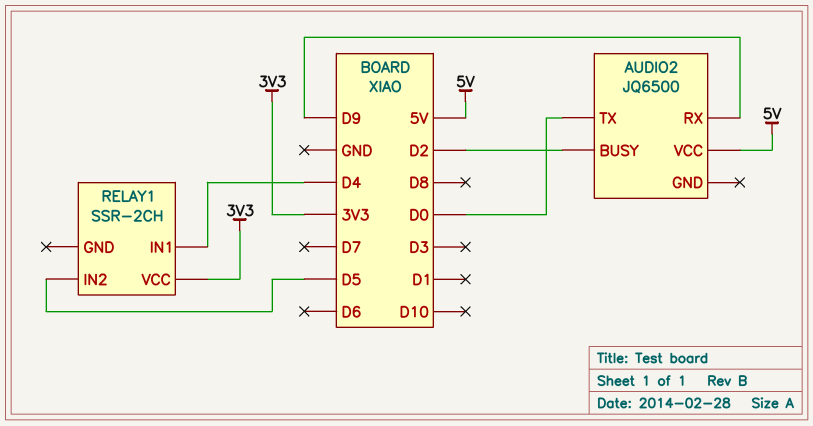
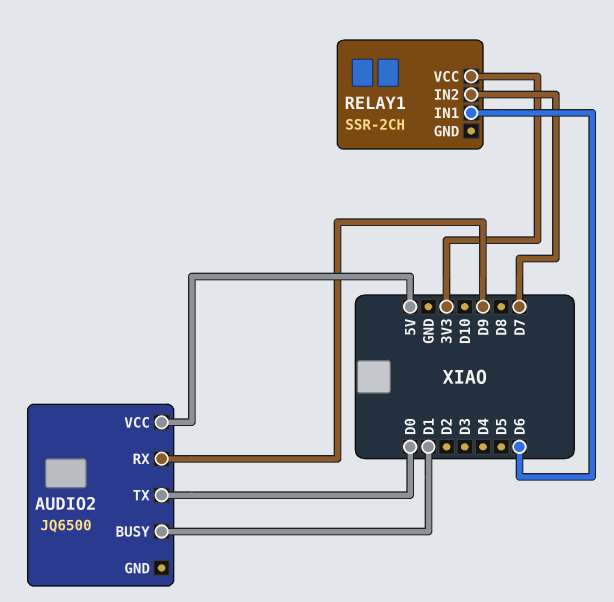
AUDIO2 pin BUSY: D2 -> D1
RELAY1 pin IN1: D4 -> D6
RELAY1 pin IN2: D5 -> D7

